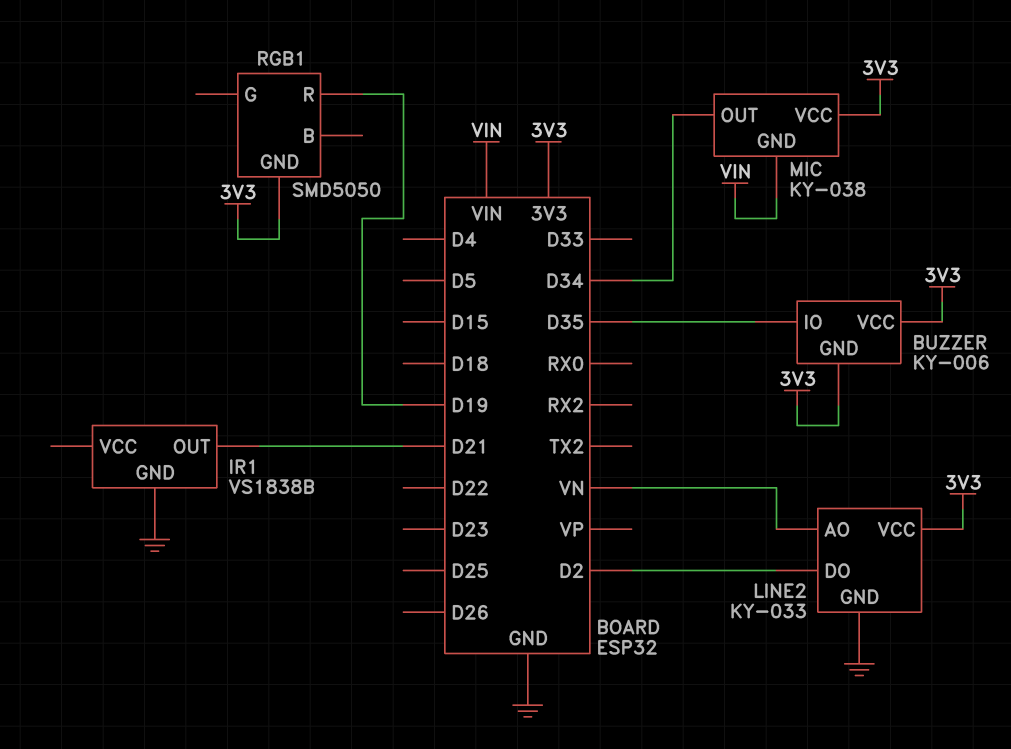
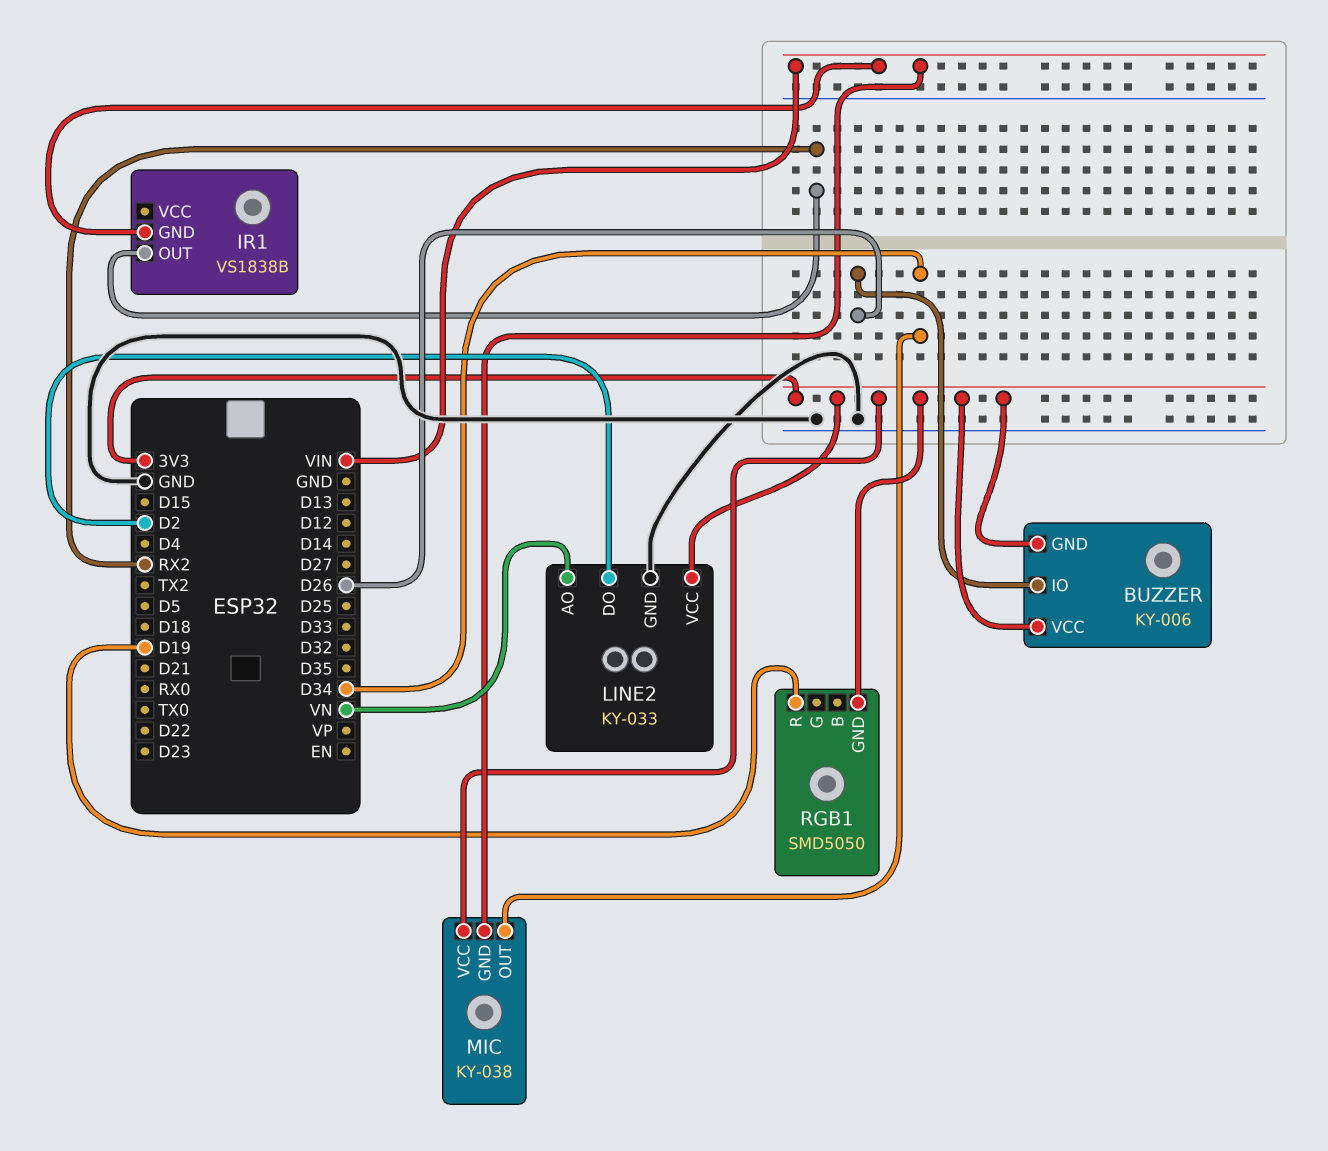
BUZZER pin IO: D35 -> D26
IR1 pin GND: GND -> VIN
IR1 pin OUT: D21 -> RX2

